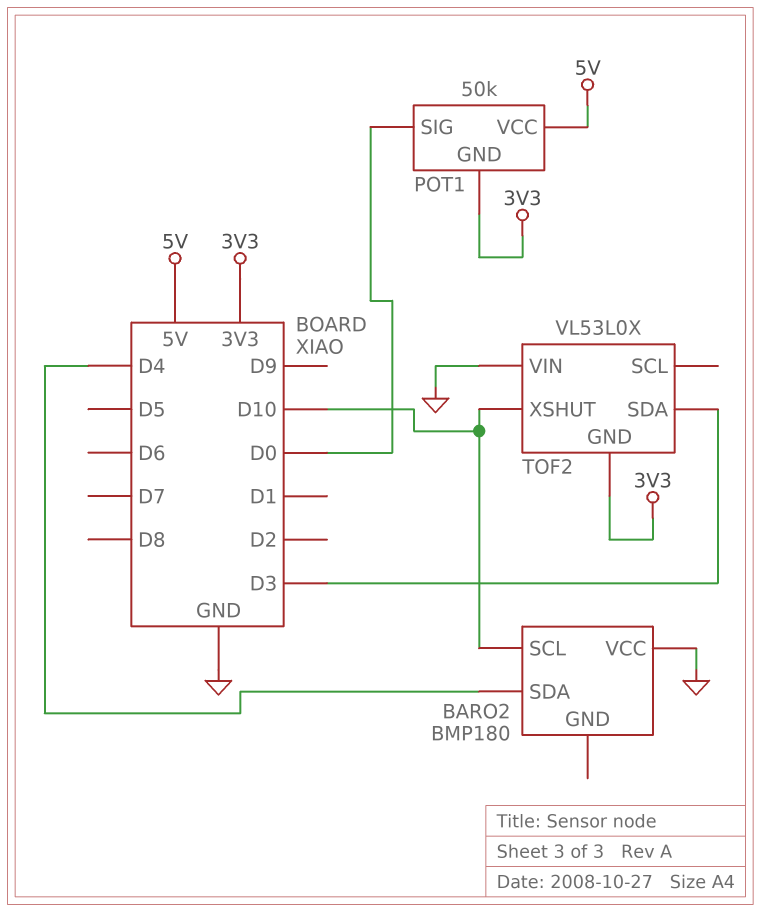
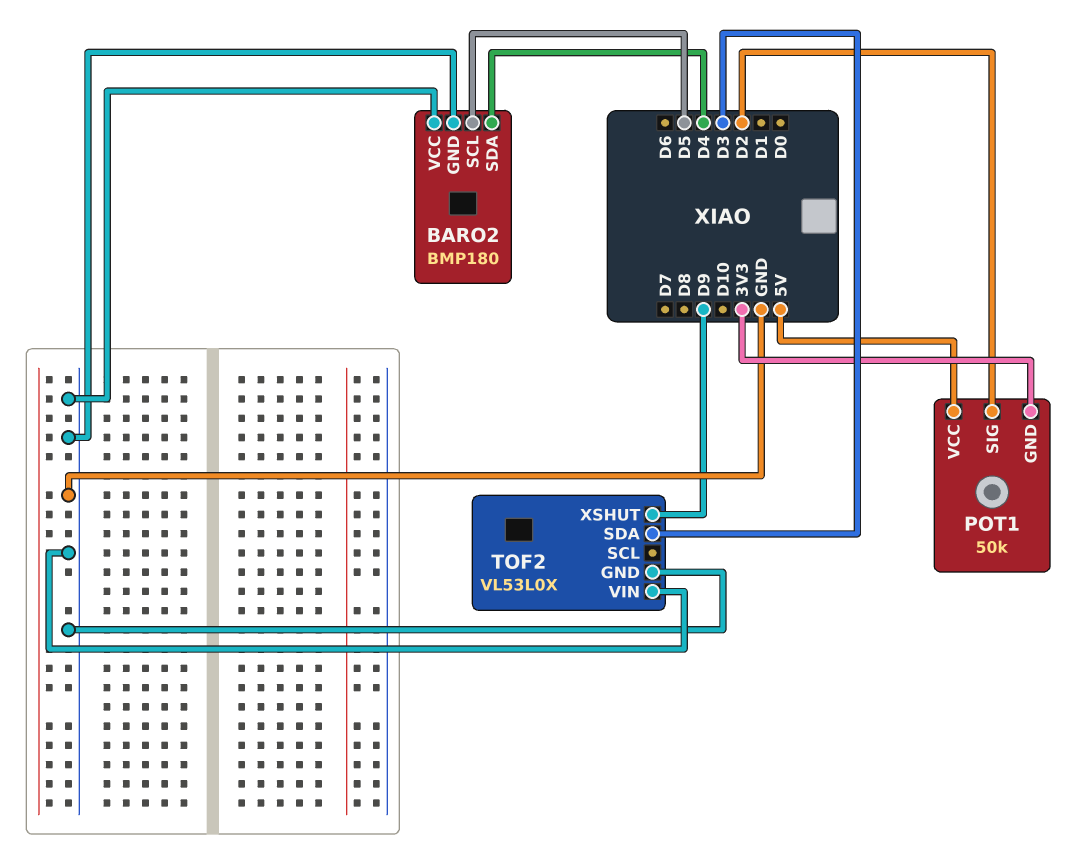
BARO2 pin GND: none -> GND
BARO2 pin SCL: D10 -> D5
POT1 pin SIG: D0 -> D2
TOF2 pin GND: 3V3 -> GND
TOF2 pin XSHUT: D10 -> D9

